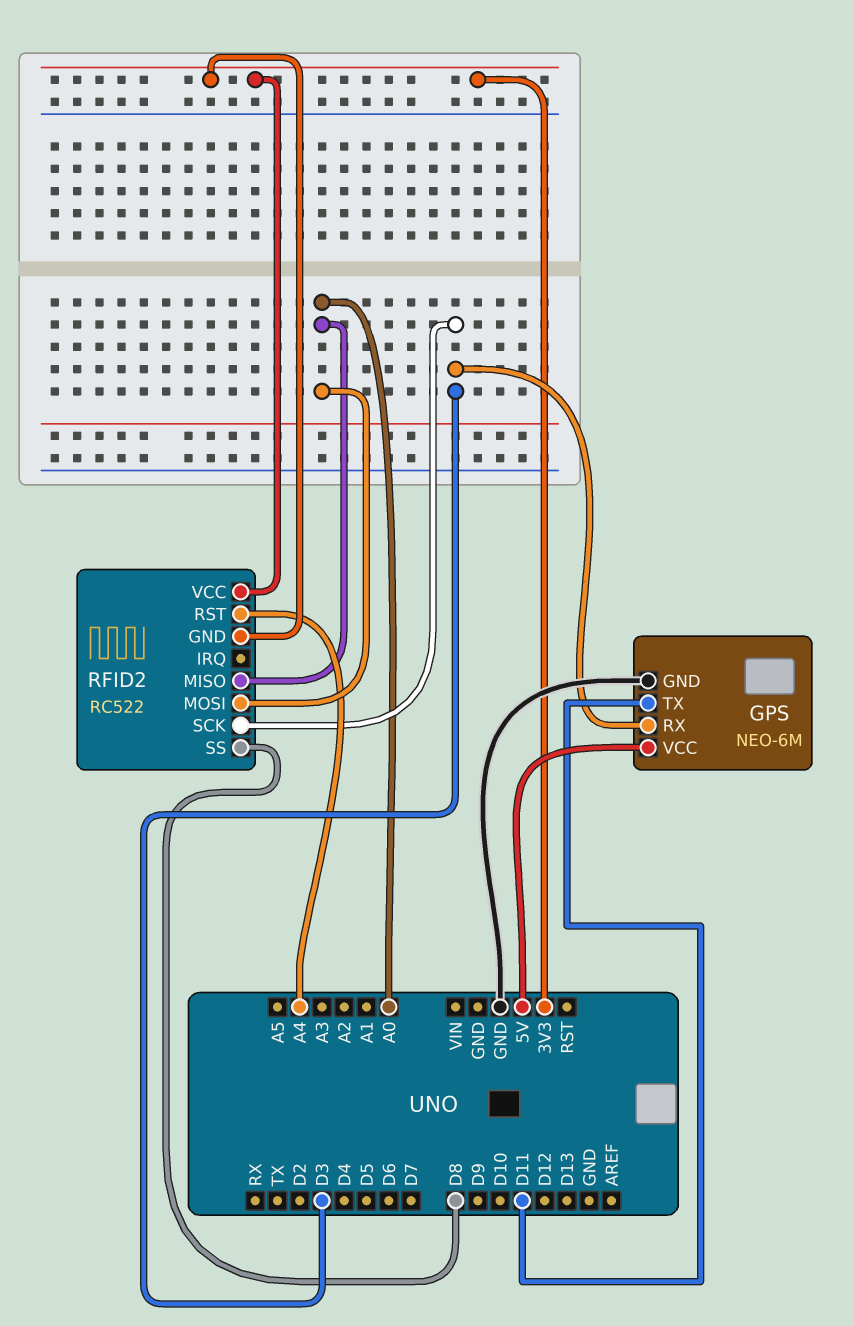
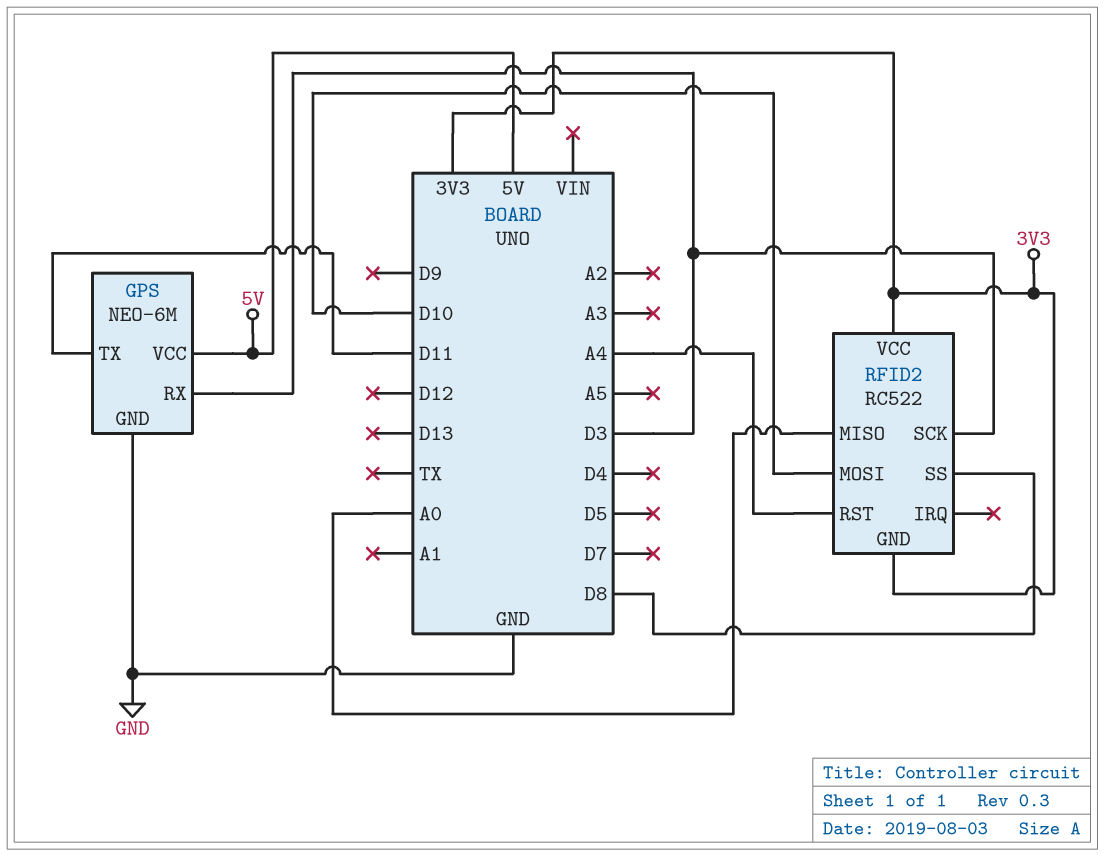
RFID2 pin MOSI: A0 -> D10

